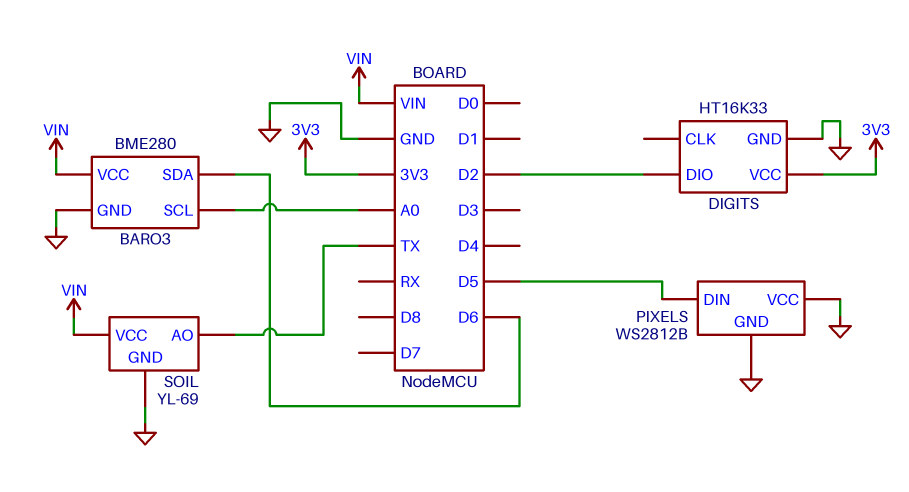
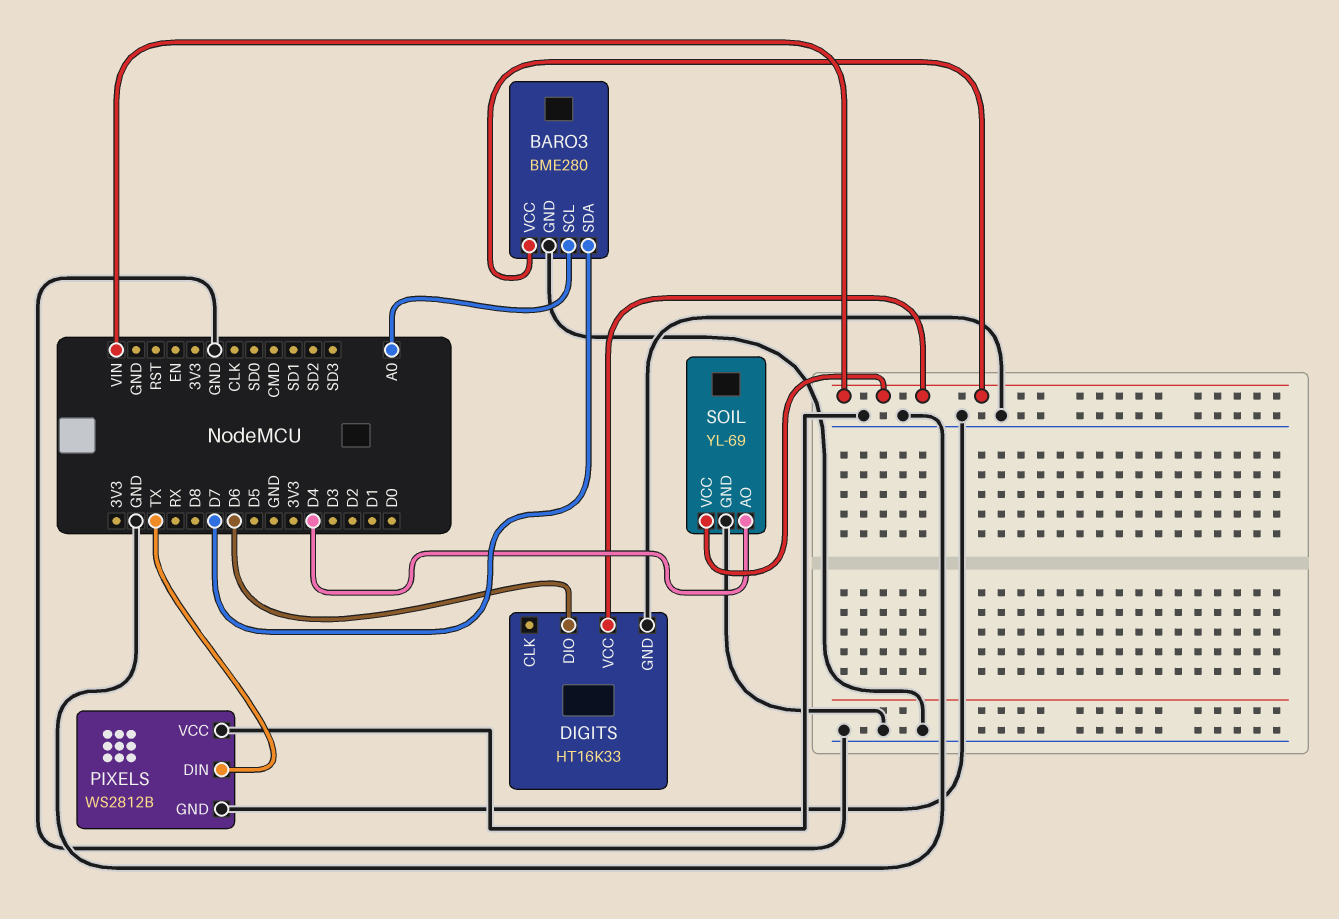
BARO3 pin SDA: D6 -> D7
DIGITS pin DIO: D2 -> D6
DIGITS pin VCC: 3V3 -> VIN
PIXELS pin DIN: D5 -> TX
SOIL pin AO: TX -> D4

